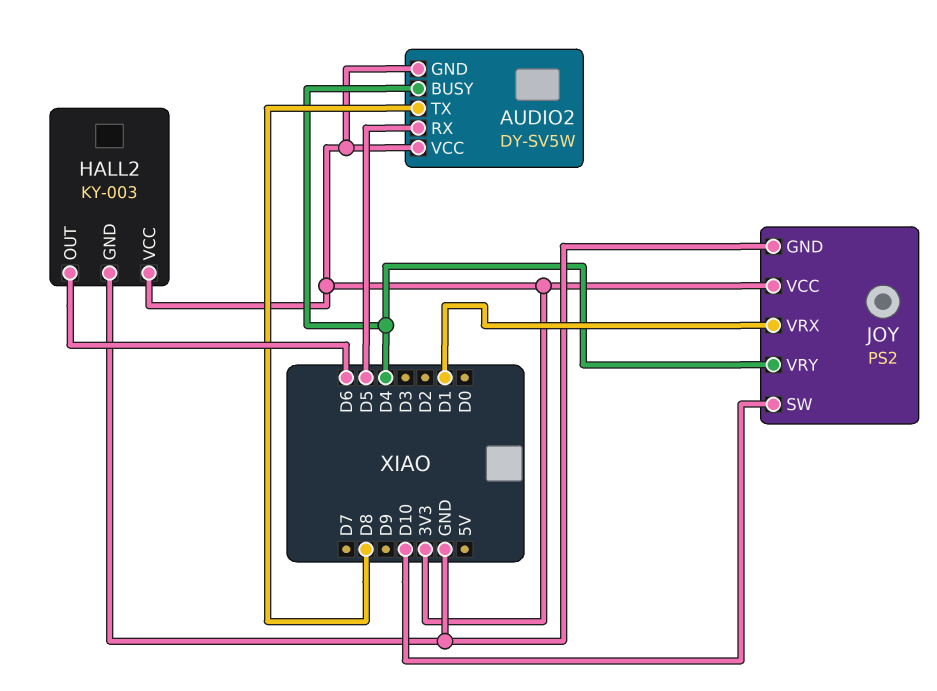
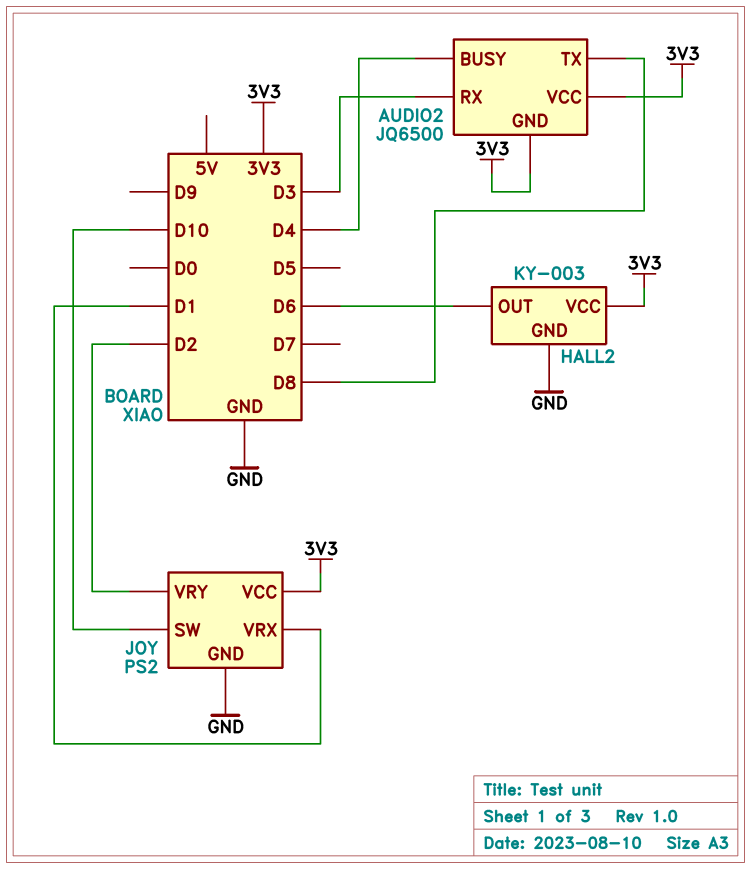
AUDIO2: DY-SV5W -> JQ6500
AUDIO2 pin RX: D5 -> D3
JOY pin VRY: D4 -> D2

